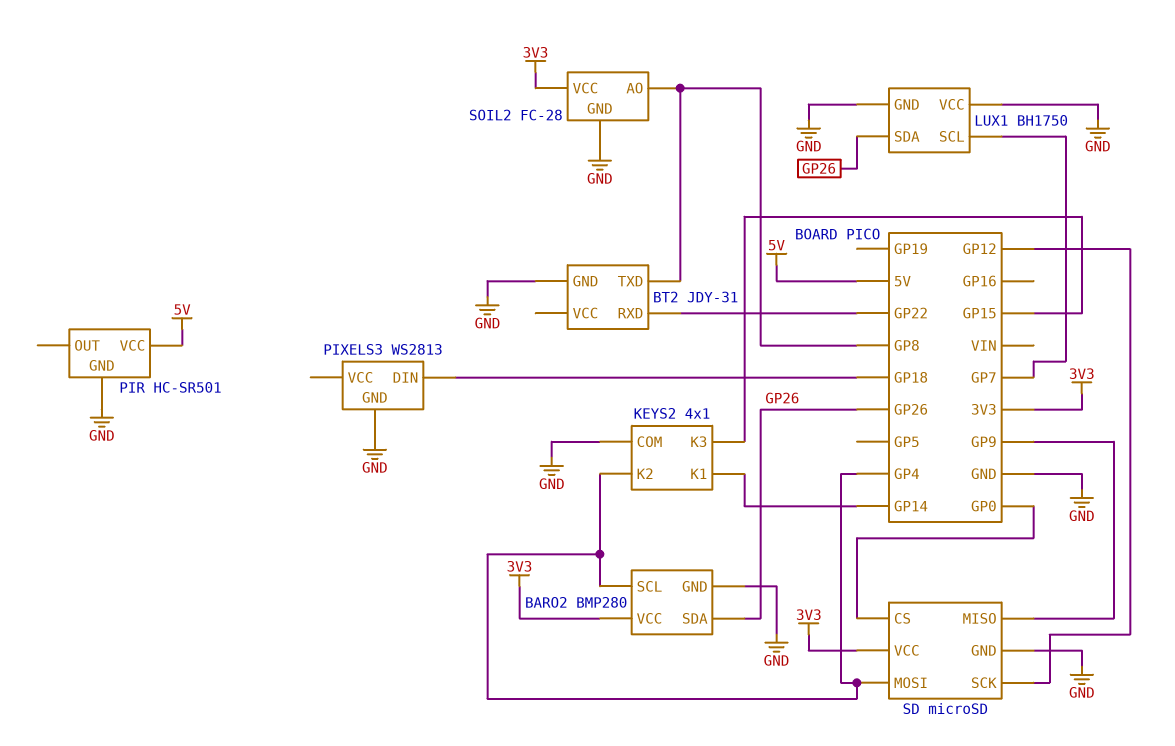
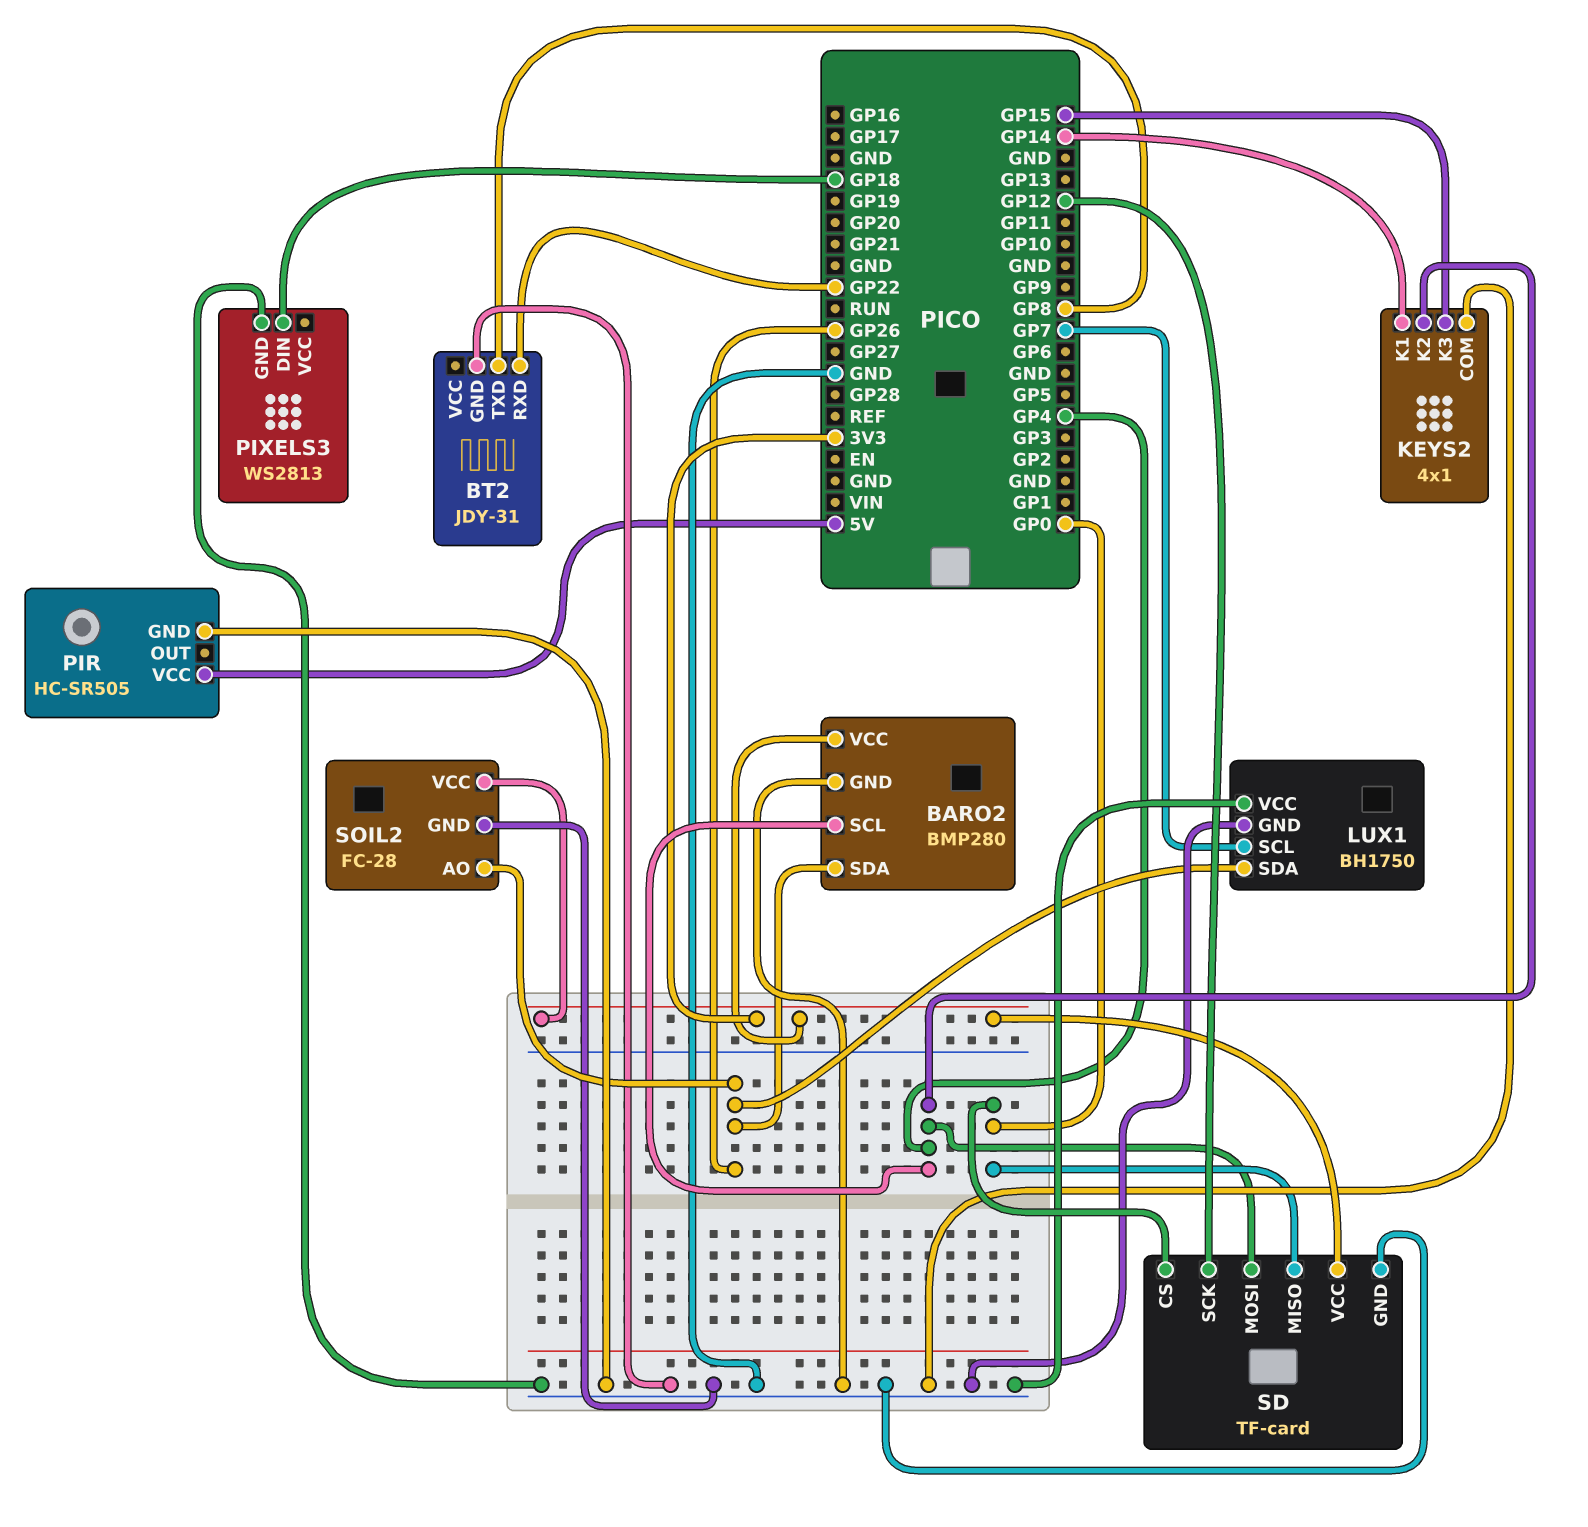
PIR: HC-SR501 -> HC-SR505
SD: microSD -> TF-card
SD pin MISO: GP9 -> GP0
SOIL2 pin AO: GP8 -> GP26

